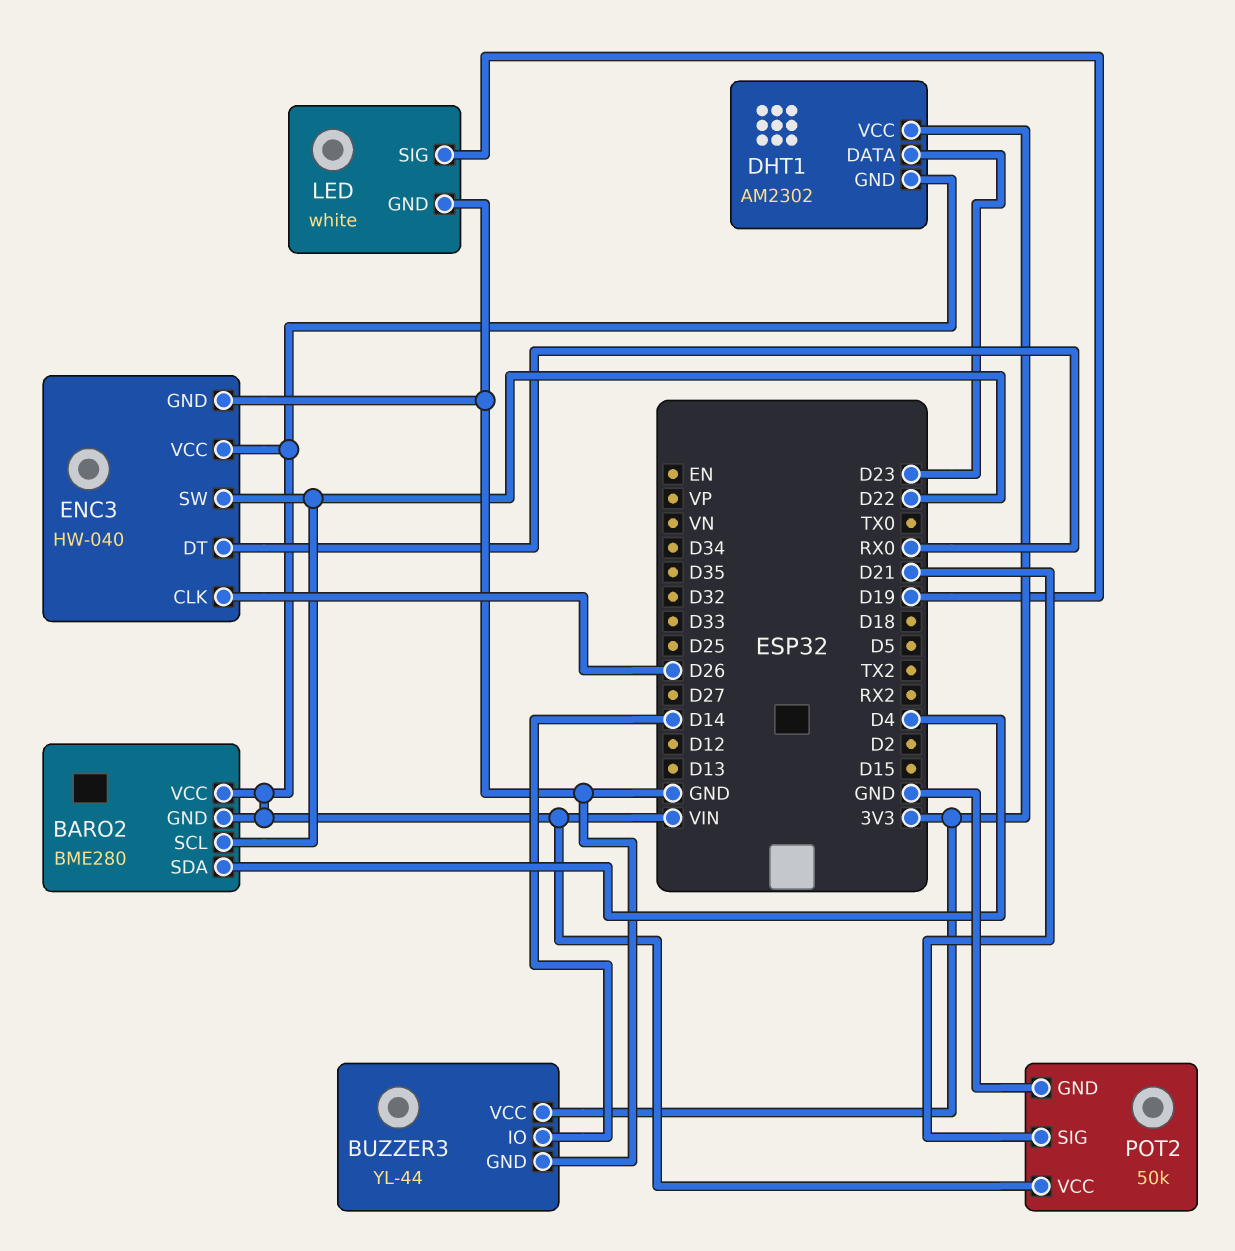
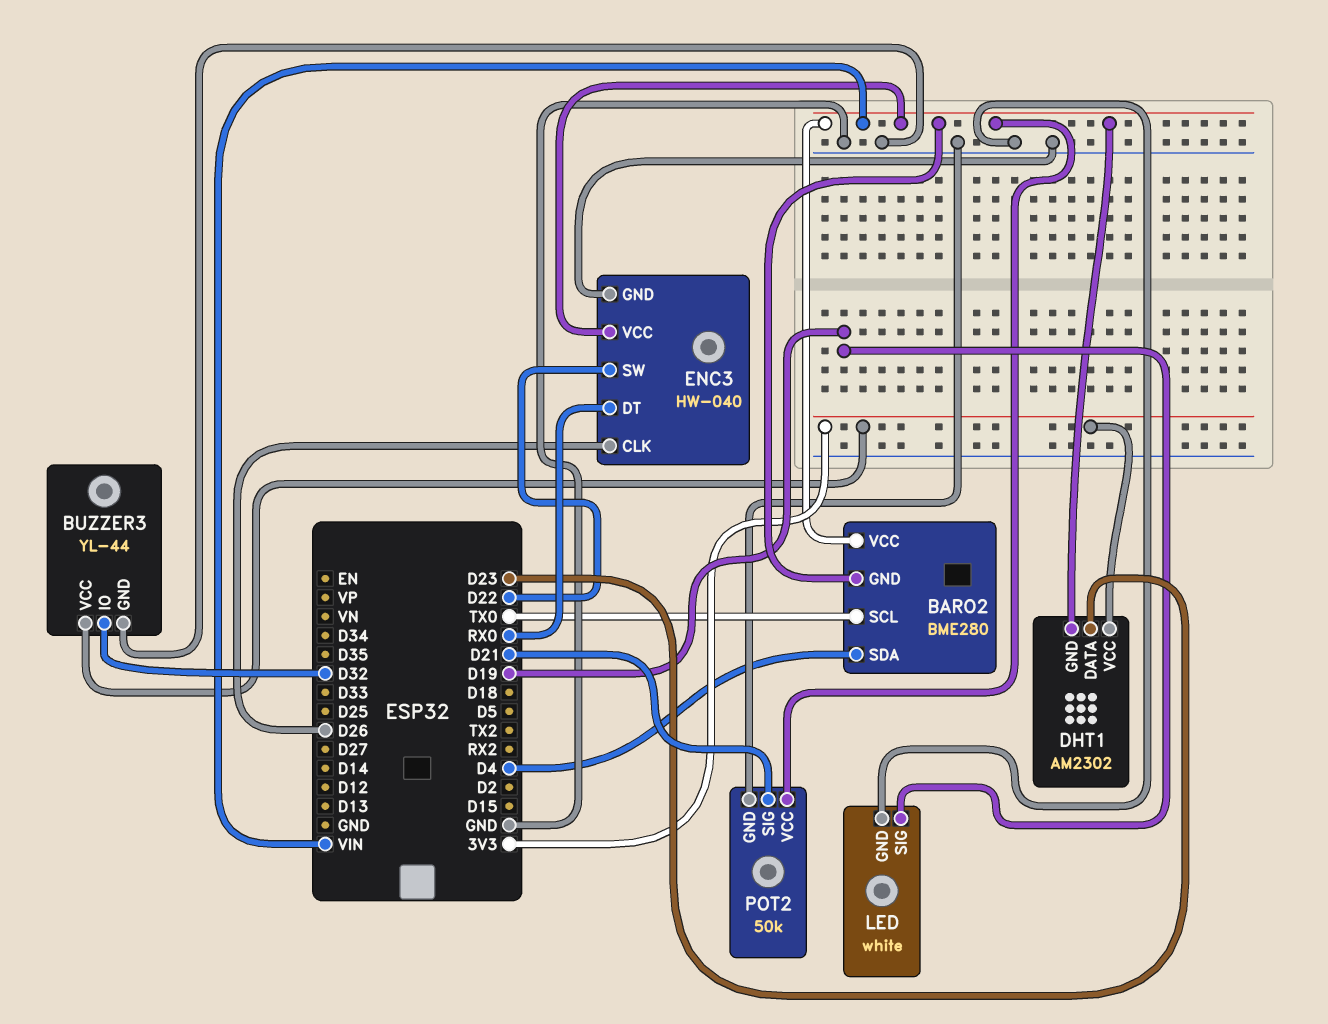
BARO2 pin SCL: D22 -> TX0
BUZZER3 pin IO: D14 -> D32

